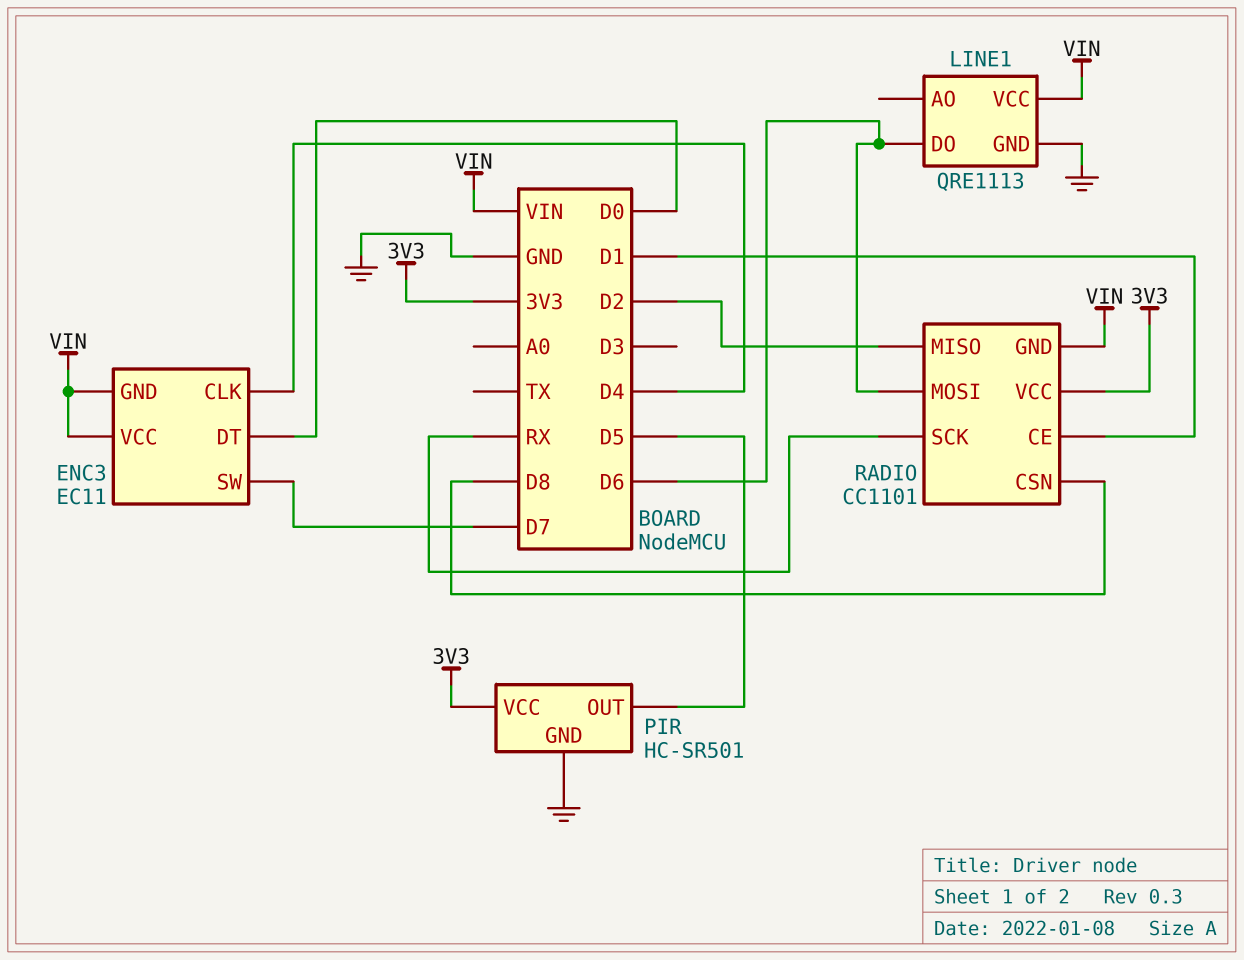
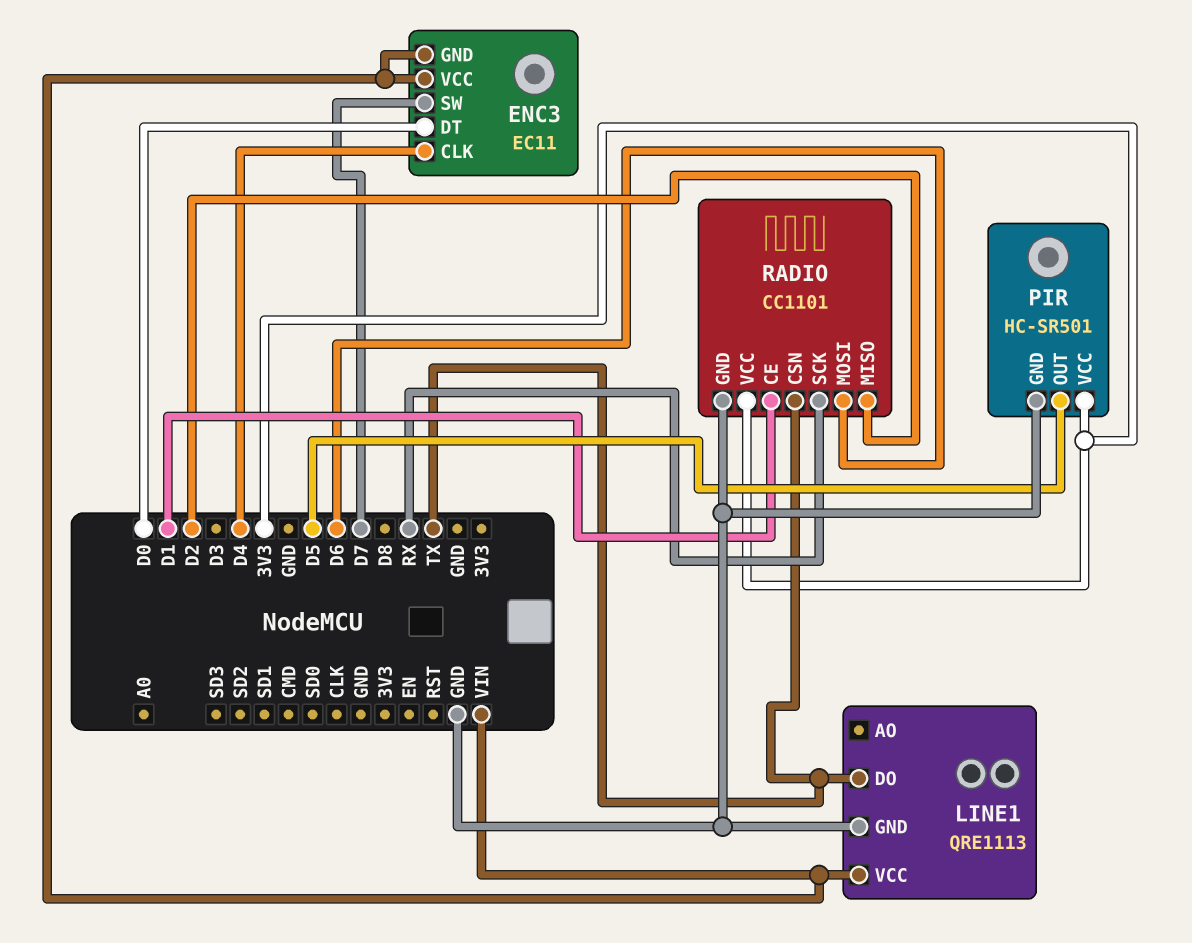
LINE1 pin DO: D6 -> TX
RADIO pin CSN: D8 -> TX
RADIO pin GND: VIN -> GND

